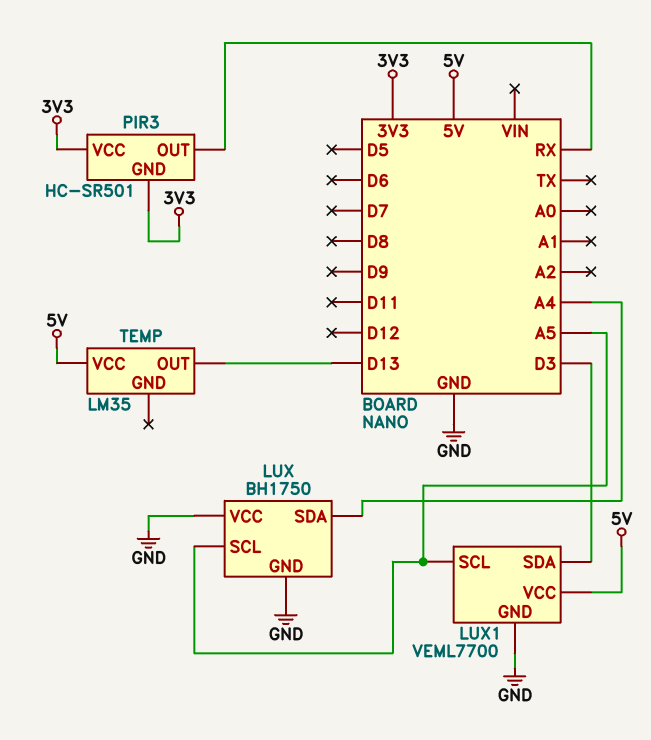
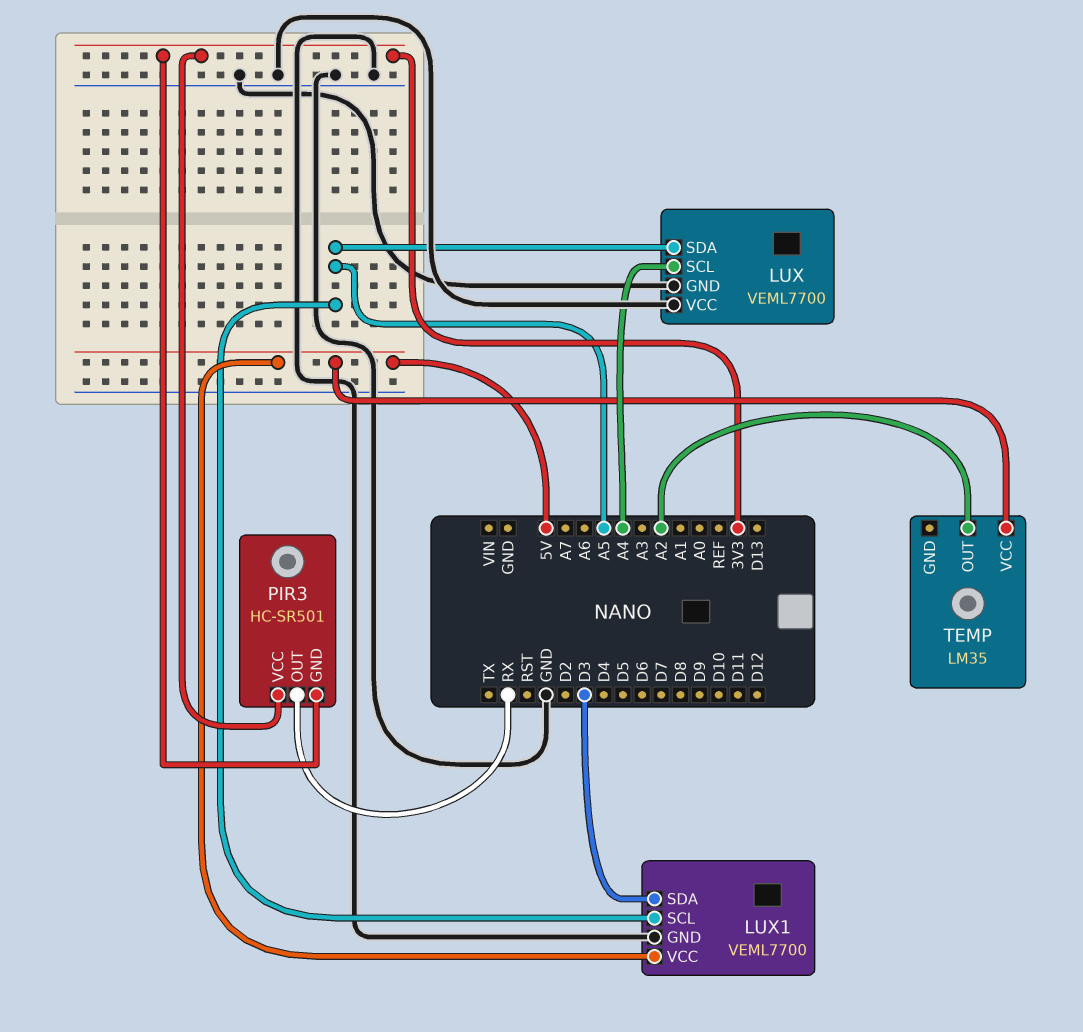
LUX: BH1750 -> VEML7700
LUX pin SCL: A5 -> A4
LUX pin SDA: A4 -> A5
TEMP pin OUT: D13 -> A2

